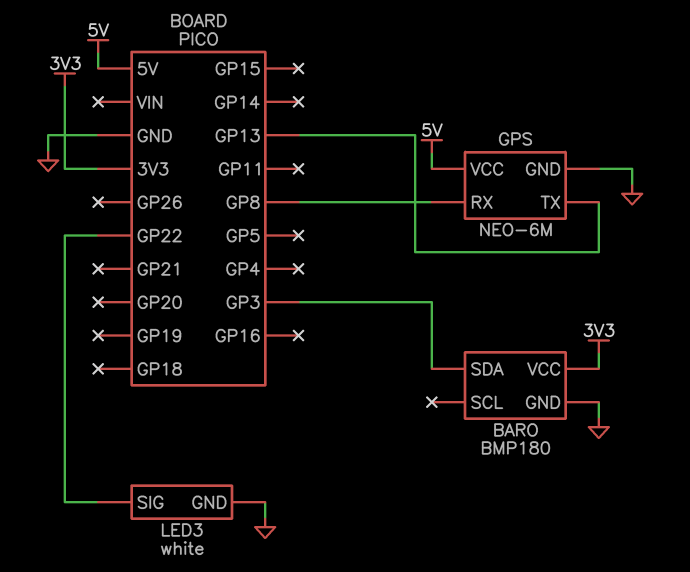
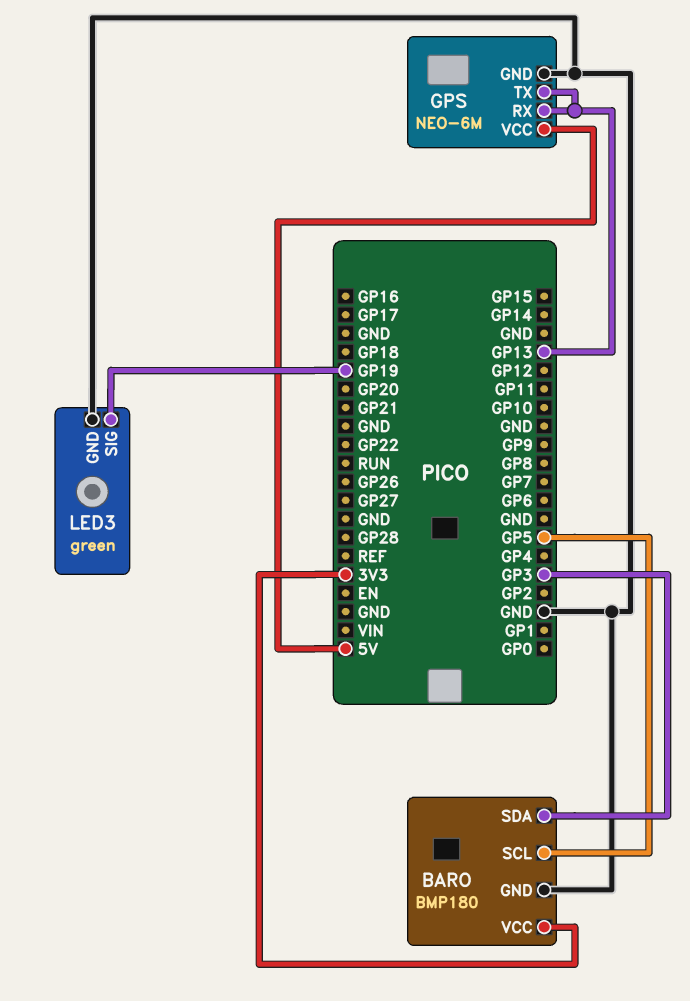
BARO pin SCL: none -> GP5
GPS pin RX: GP8 -> GP13
LED3: white -> green
LED3 pin SIG: GP22 -> GP19

